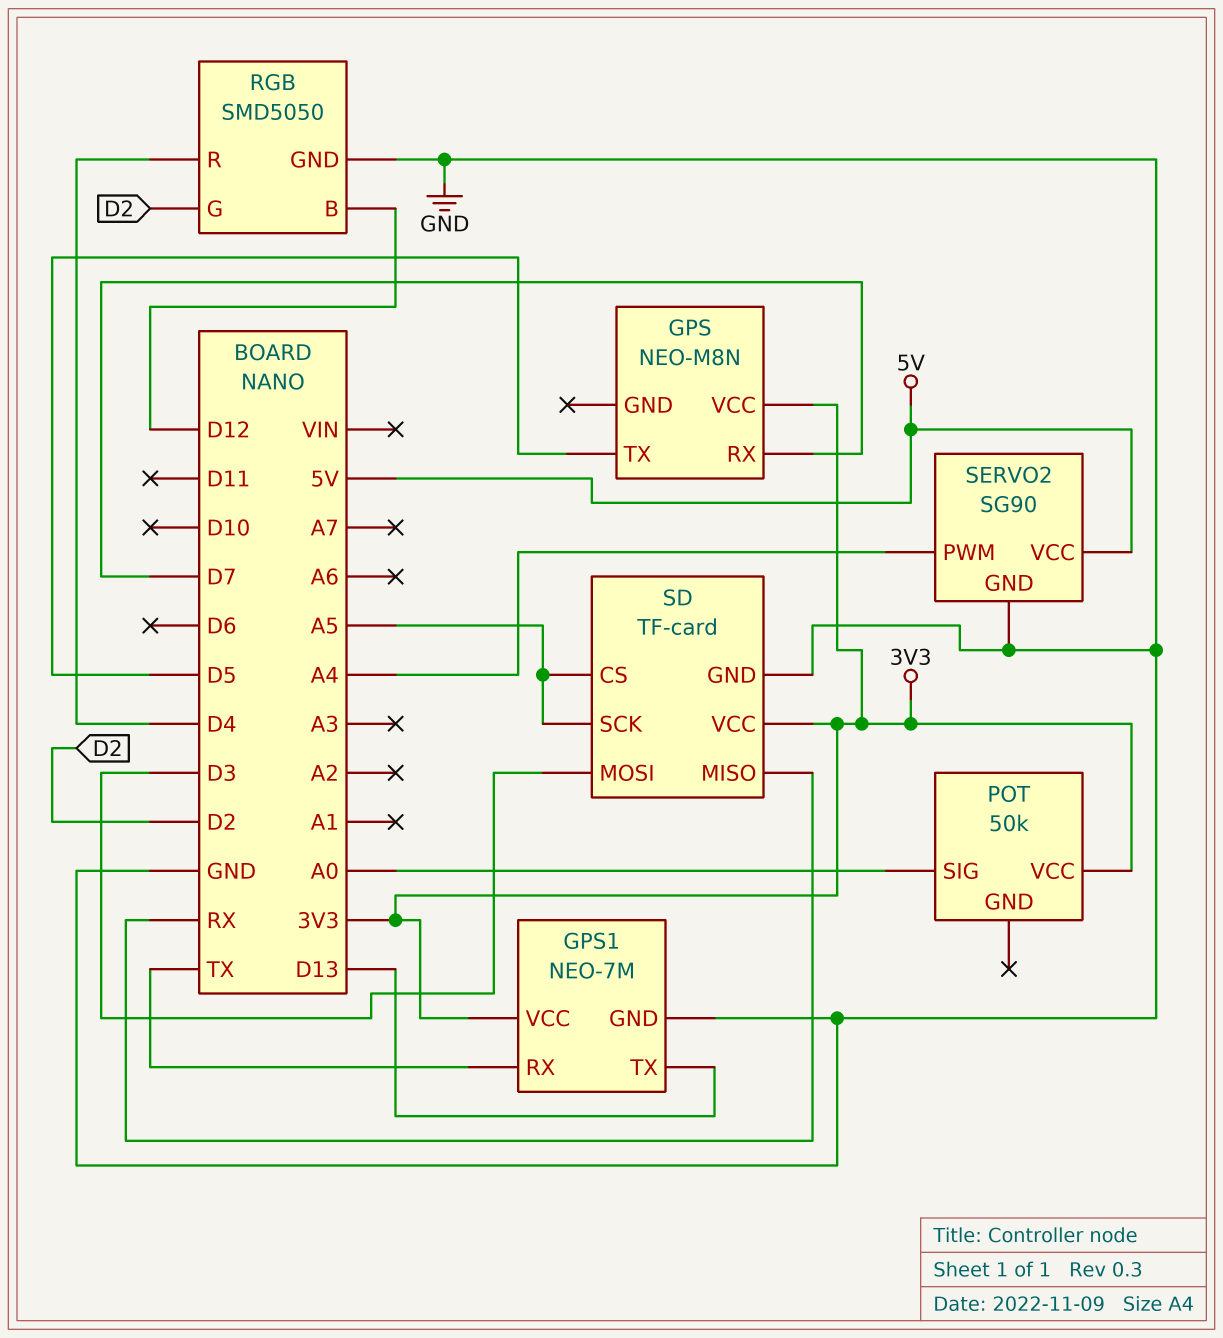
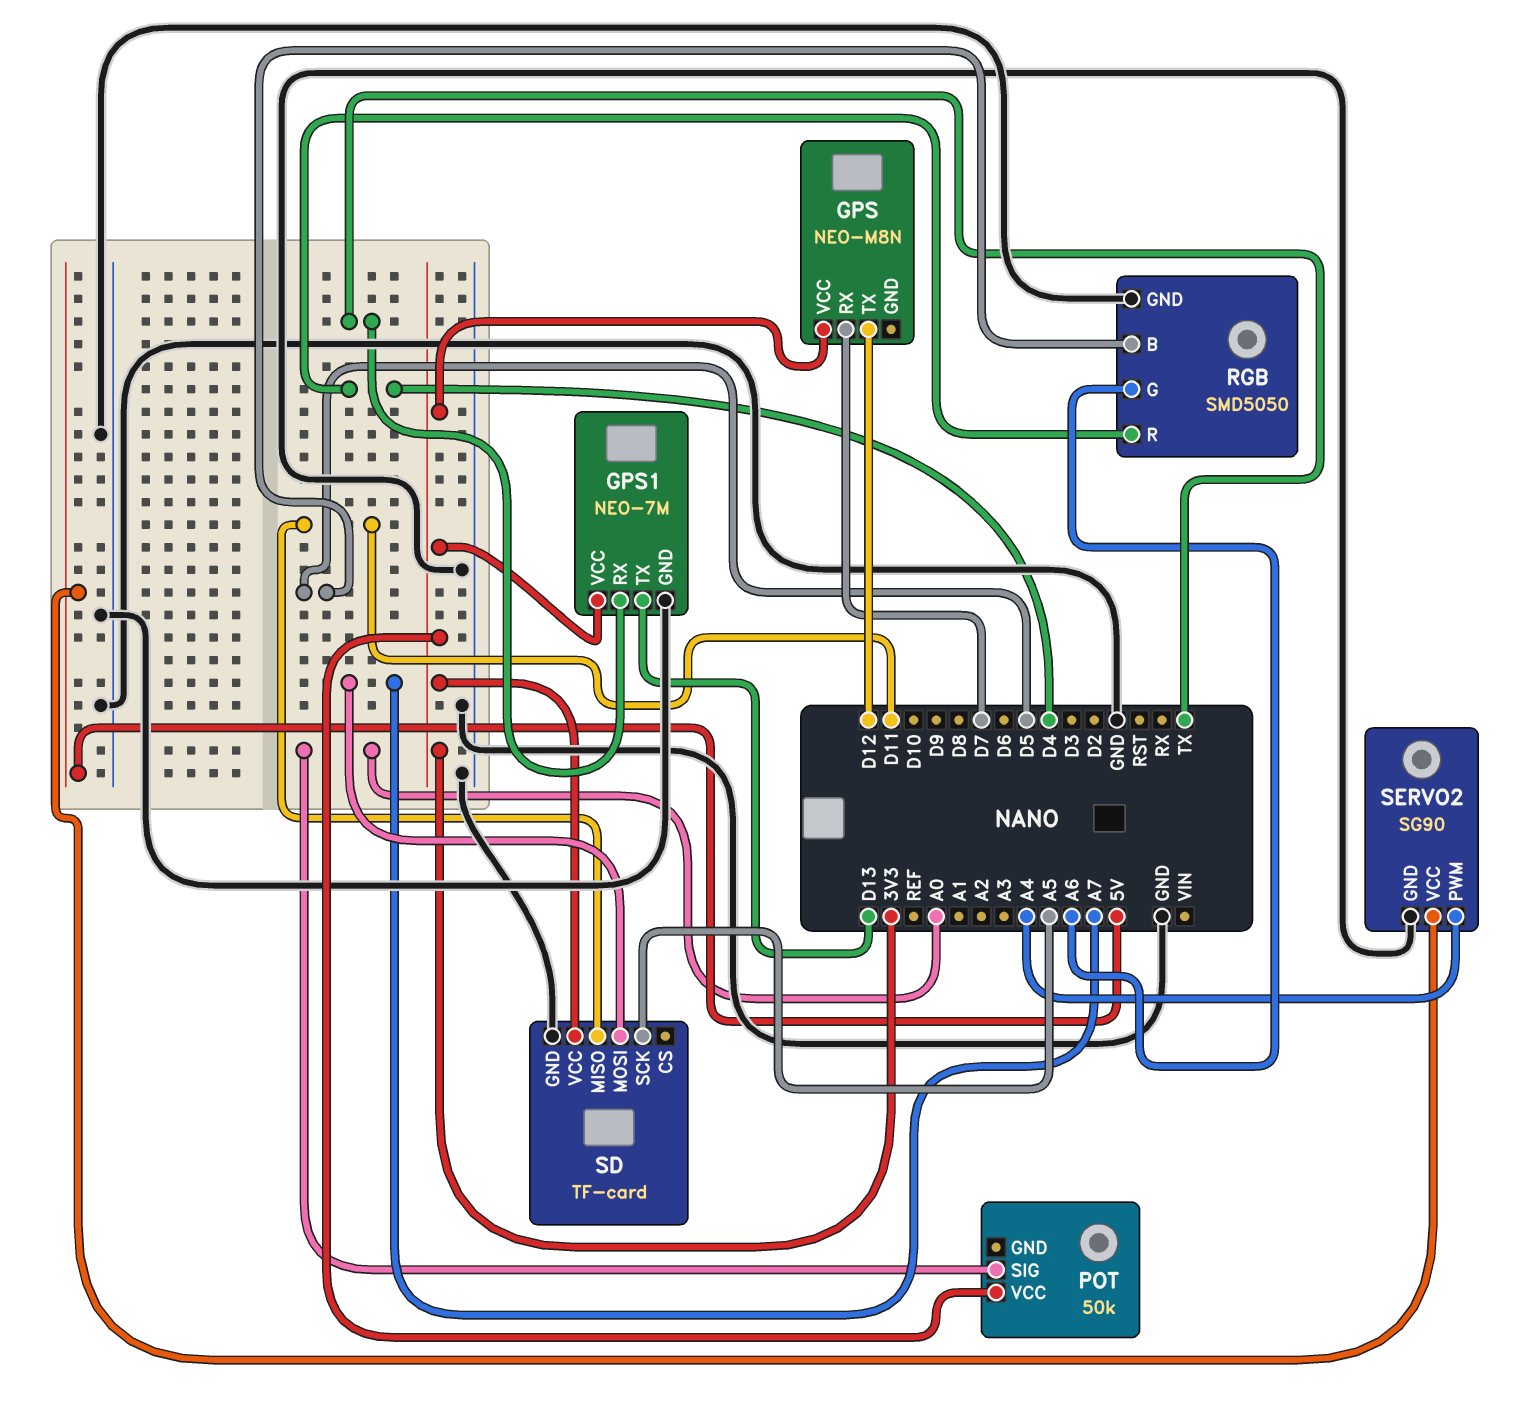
GPS pin TX: D5 -> D12
RGB pin B: D12 -> D5
RGB pin G: D2 -> A6
SD pin CS: A5 -> none
SD pin MISO: RX -> D11
SD pin MOSI: D3 -> A7

